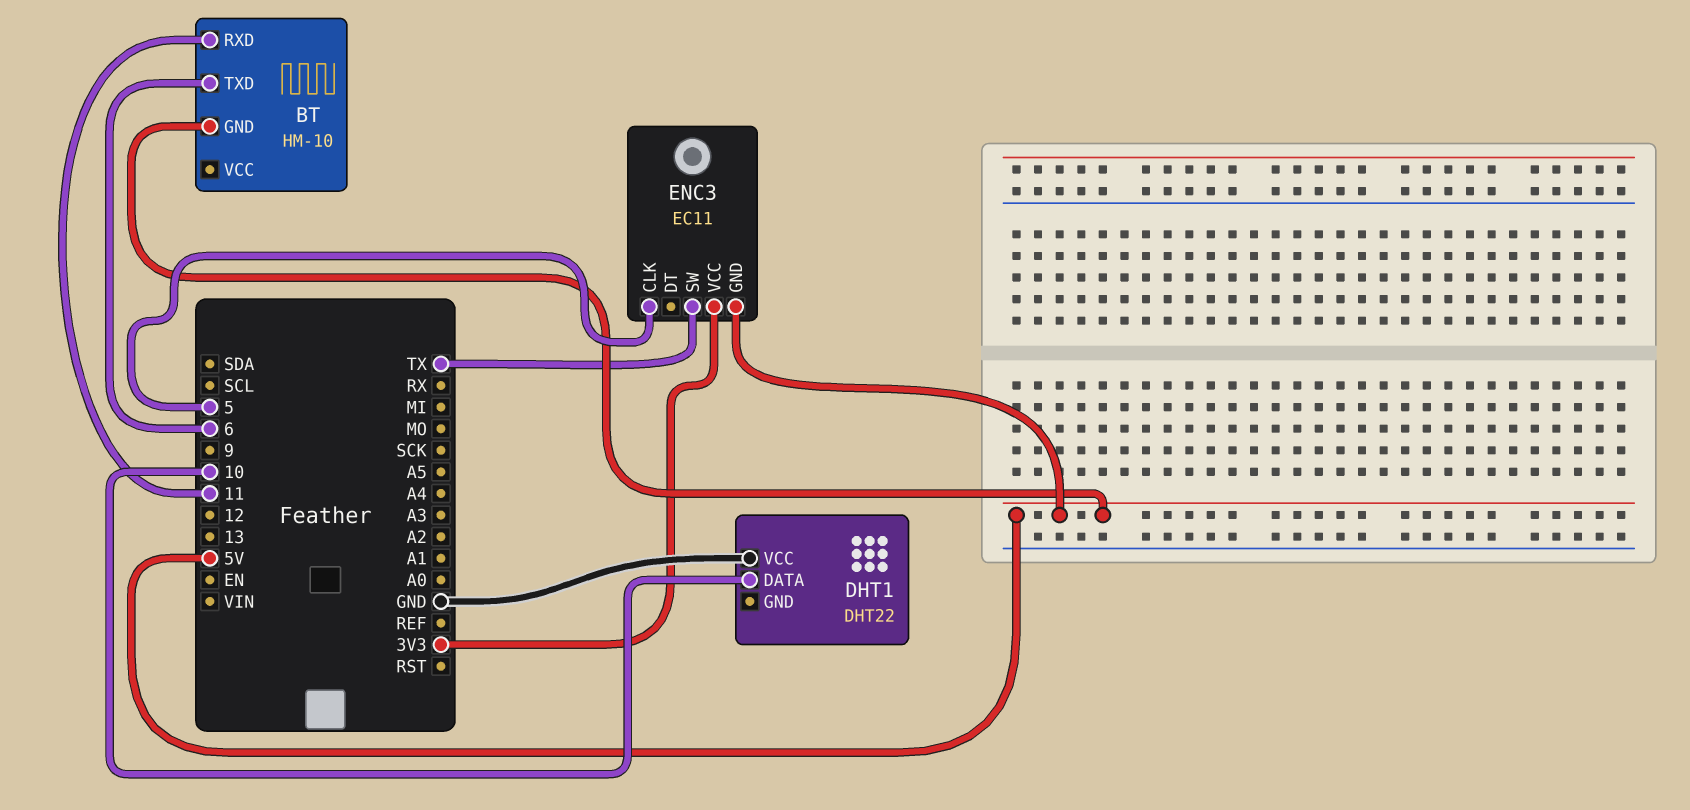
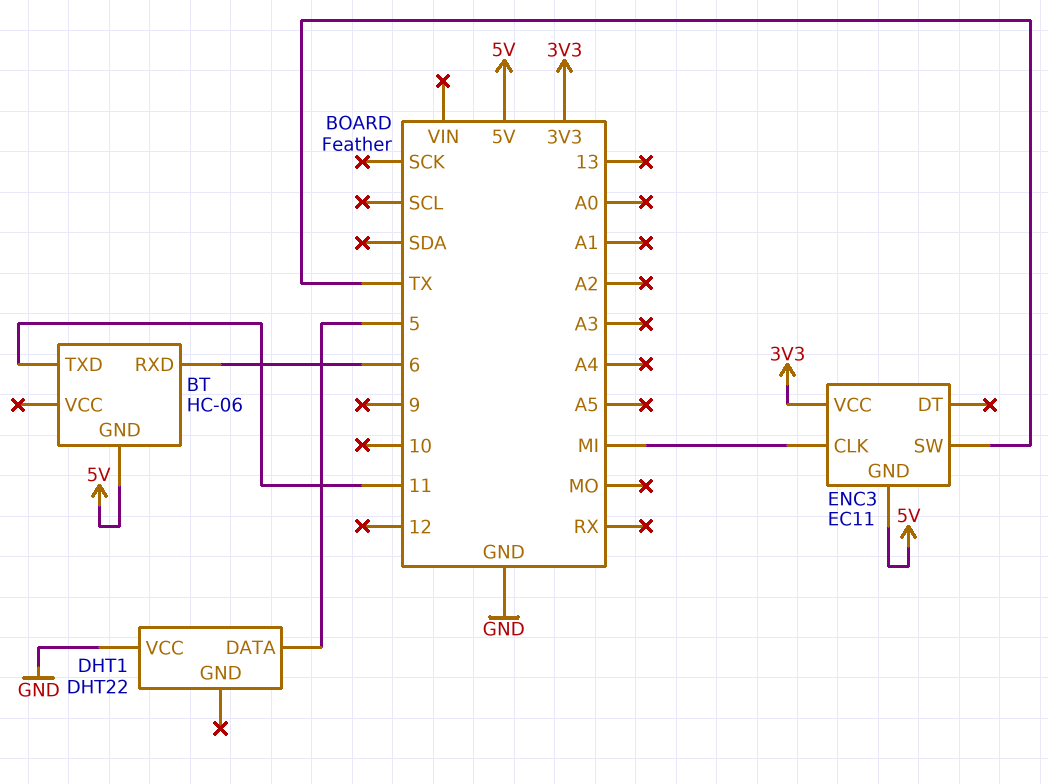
BT: HM-10 -> HC-06
BT pin RXD: 11 -> 6
BT pin TXD: 6 -> 11
DHT1 pin DATA: 10 -> 5
ENC3 pin CLK: 5 -> MI

